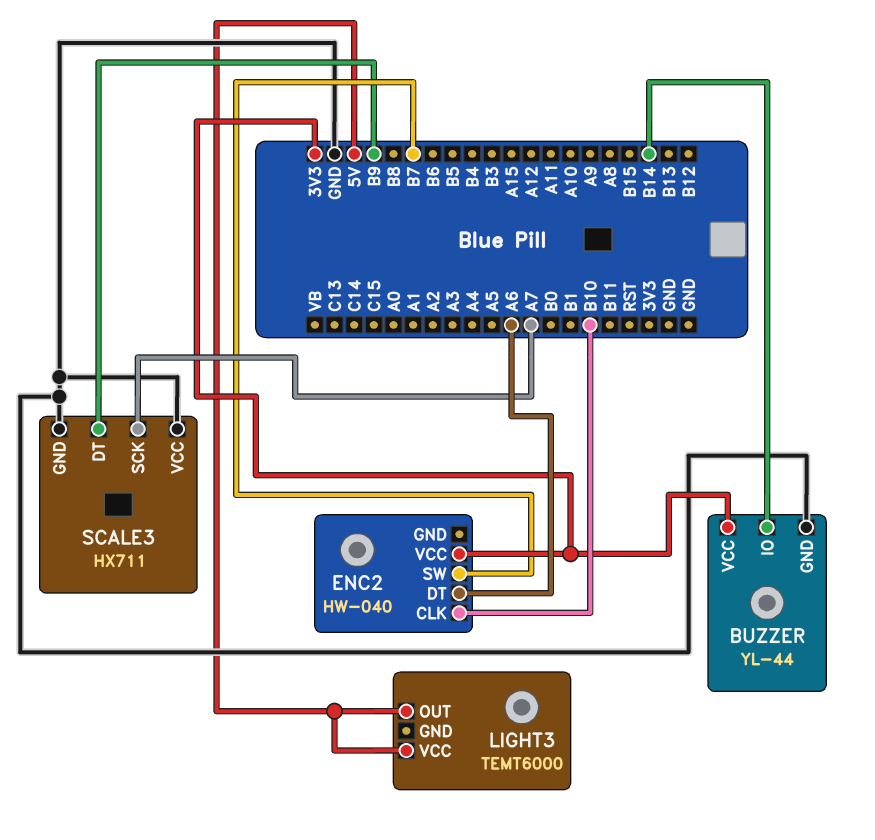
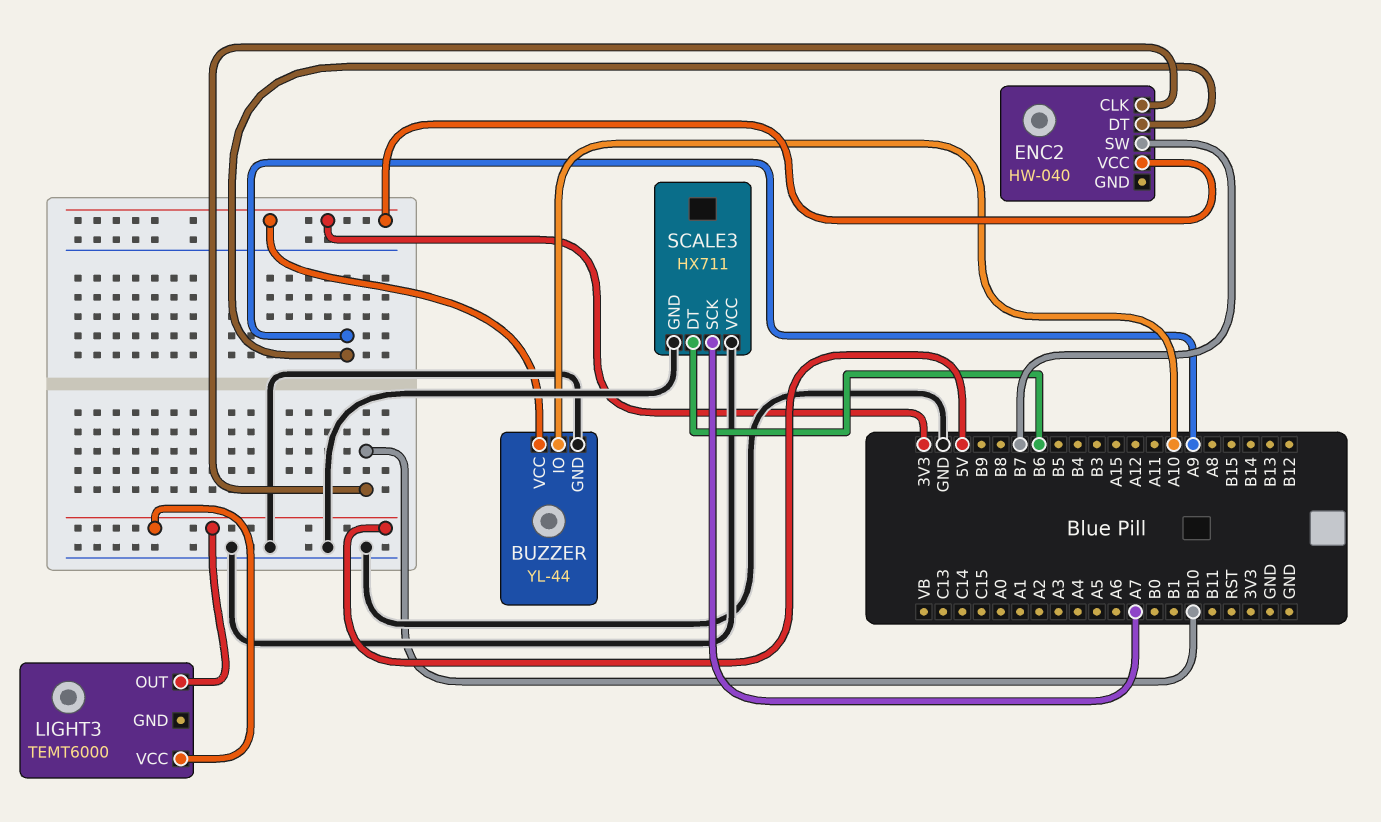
BUZZER pin IO: B14 -> A10
ENC2 pin DT: A6 -> A9
SCALE3 pin DT: B9 -> B6

